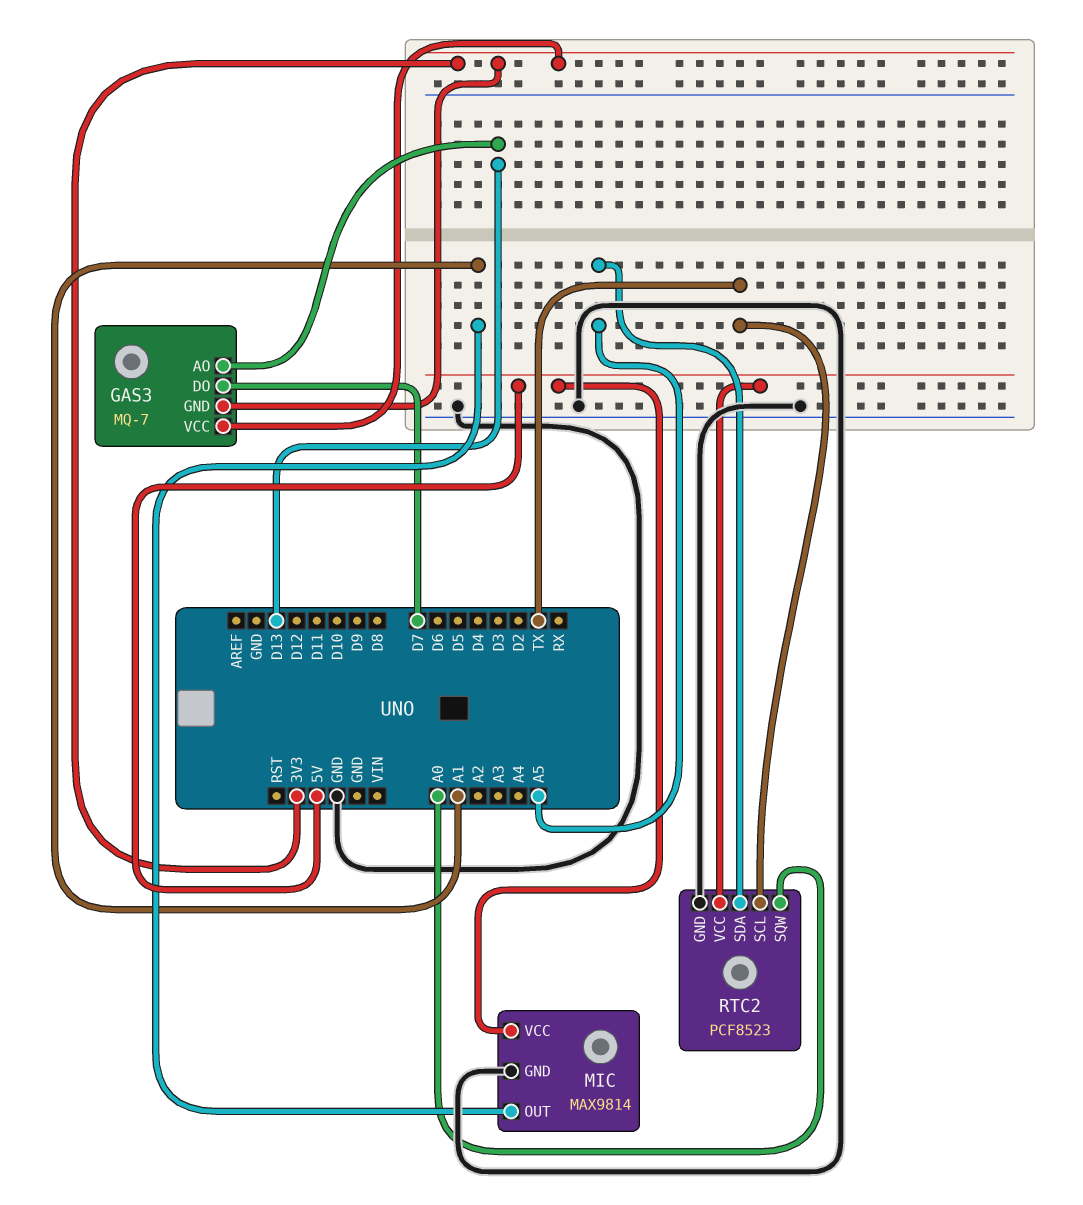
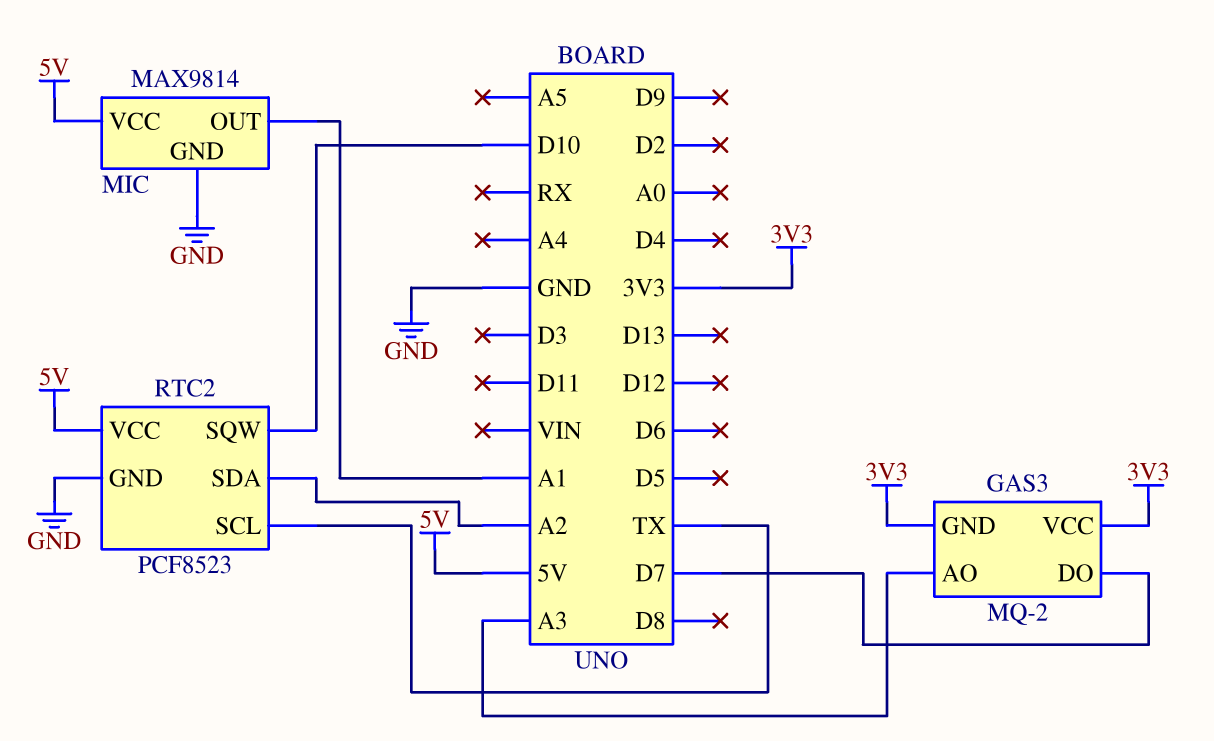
GAS3: MQ-7 -> MQ-2
GAS3 pin AO: D13 -> A3
RTC2 pin SDA: A5 -> A2
RTC2 pin SQW: A0 -> D10

